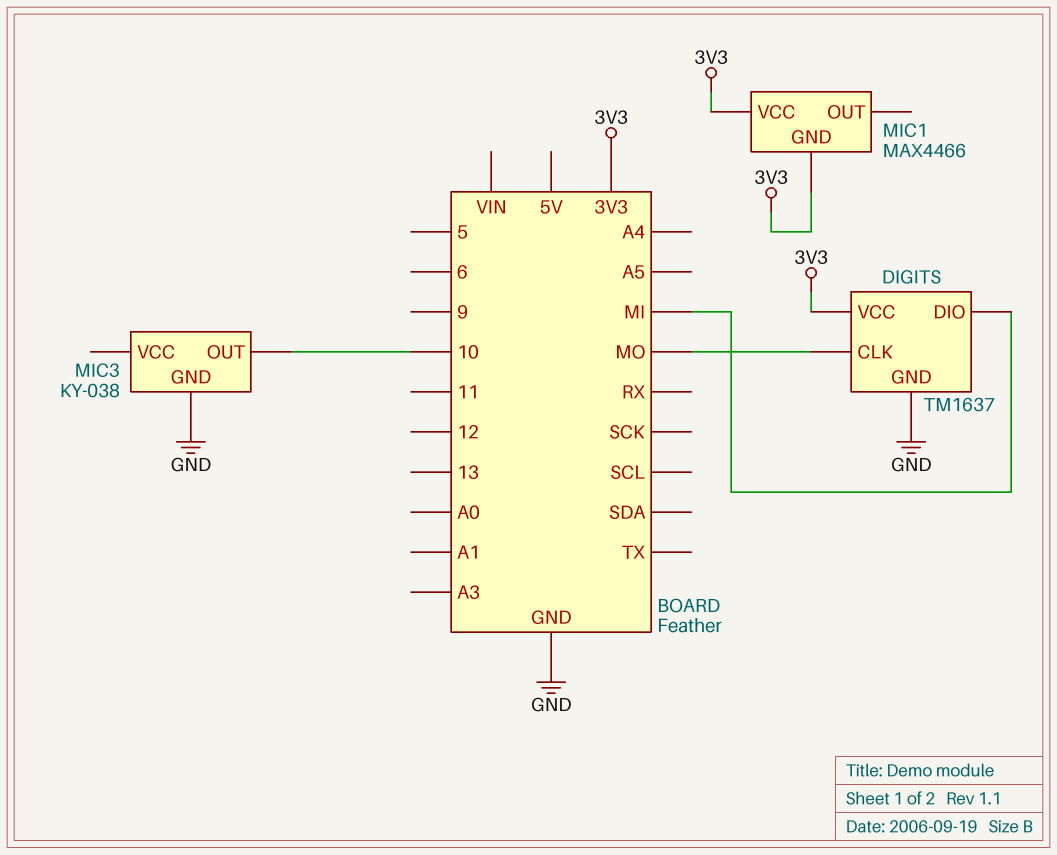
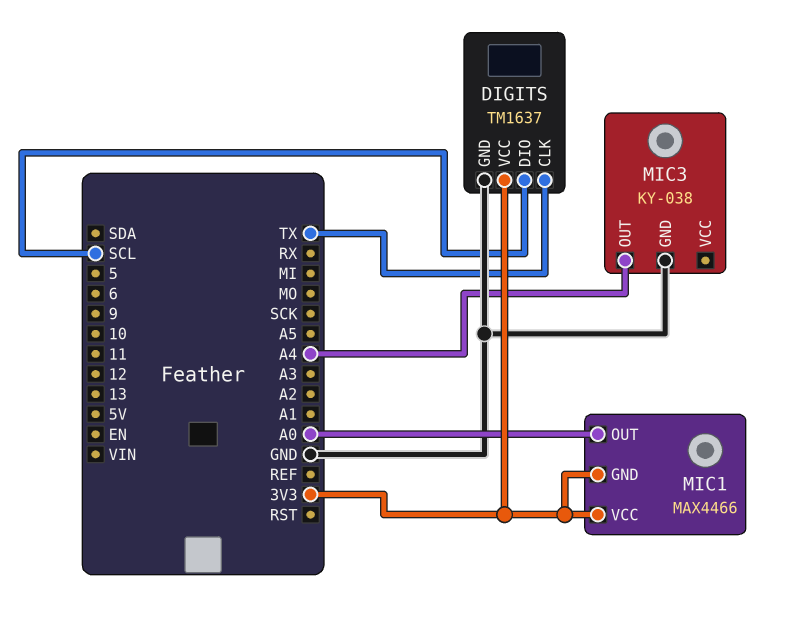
DIGITS pin CLK: MO -> TX
DIGITS pin DIO: MI -> SCL
MIC1 pin OUT: none -> A0
MIC3 pin OUT: 10 -> A4

